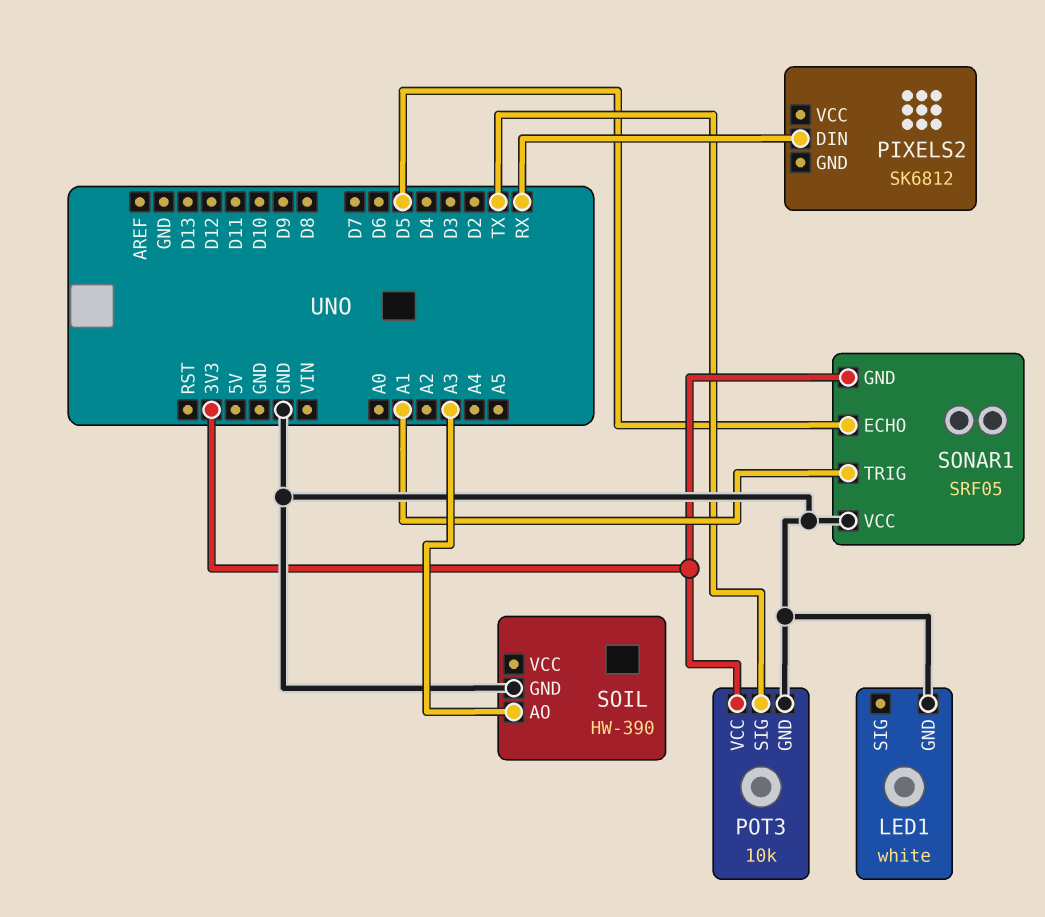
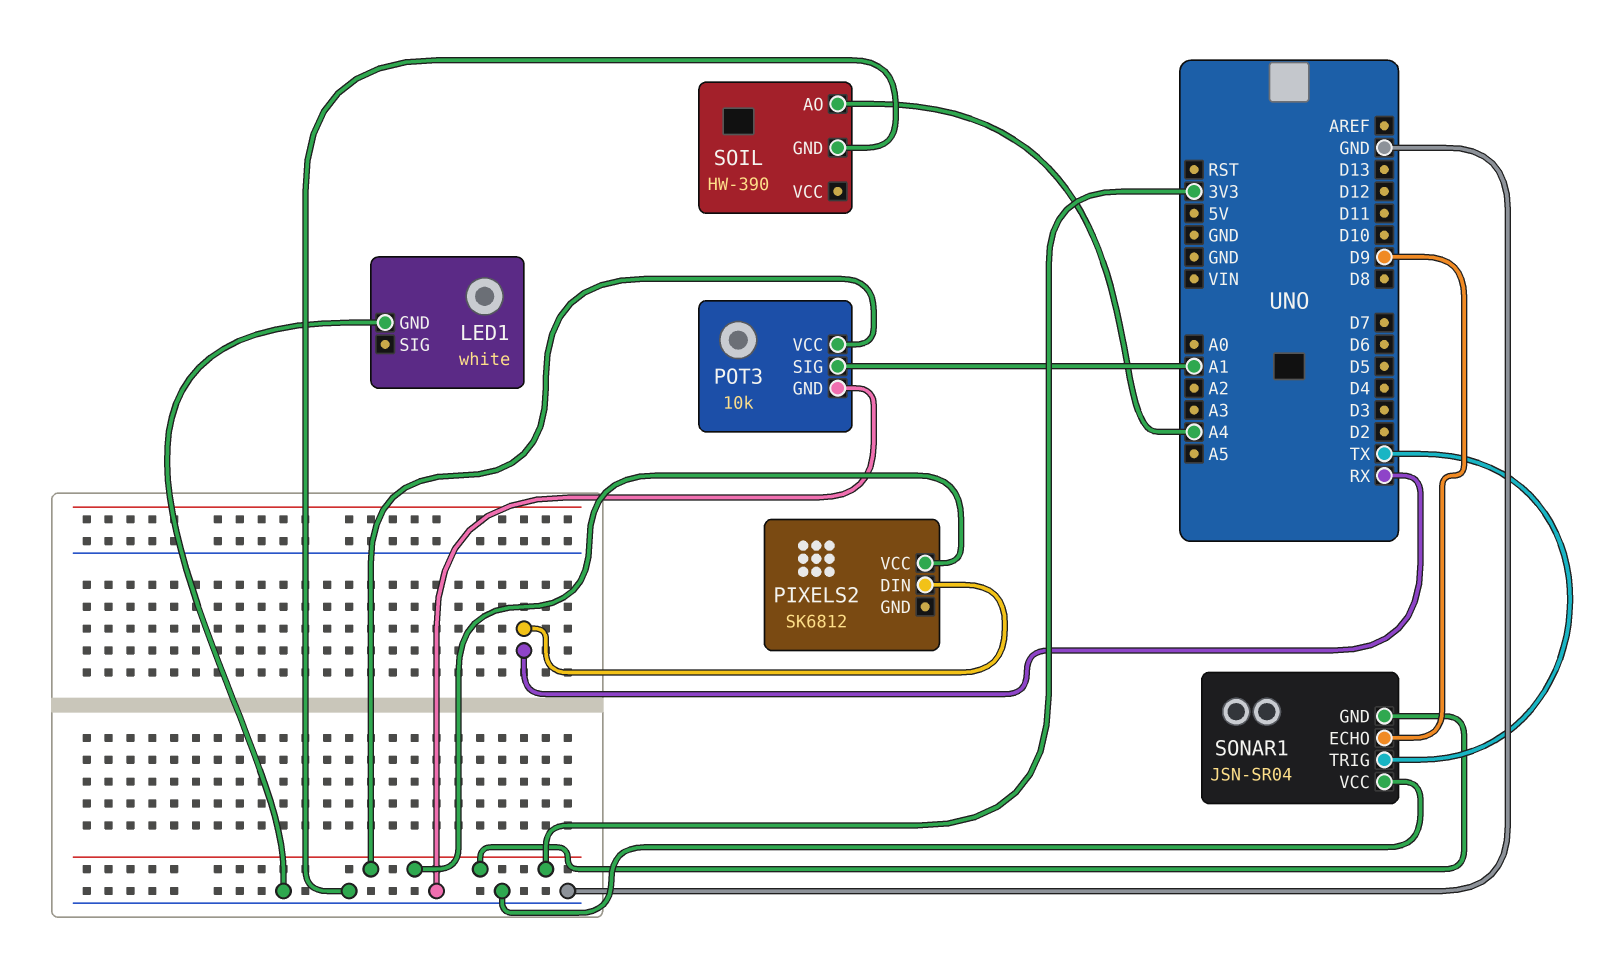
PIXELS2 pin VCC: none -> 3V3
POT3 pin SIG: TX -> A1
SOIL pin AO: A3 -> A4
SONAR1: SRF05 -> JSN-SR04
SONAR1 pin ECHO: D5 -> D9
SONAR1 pin TRIG: A1 -> TX

